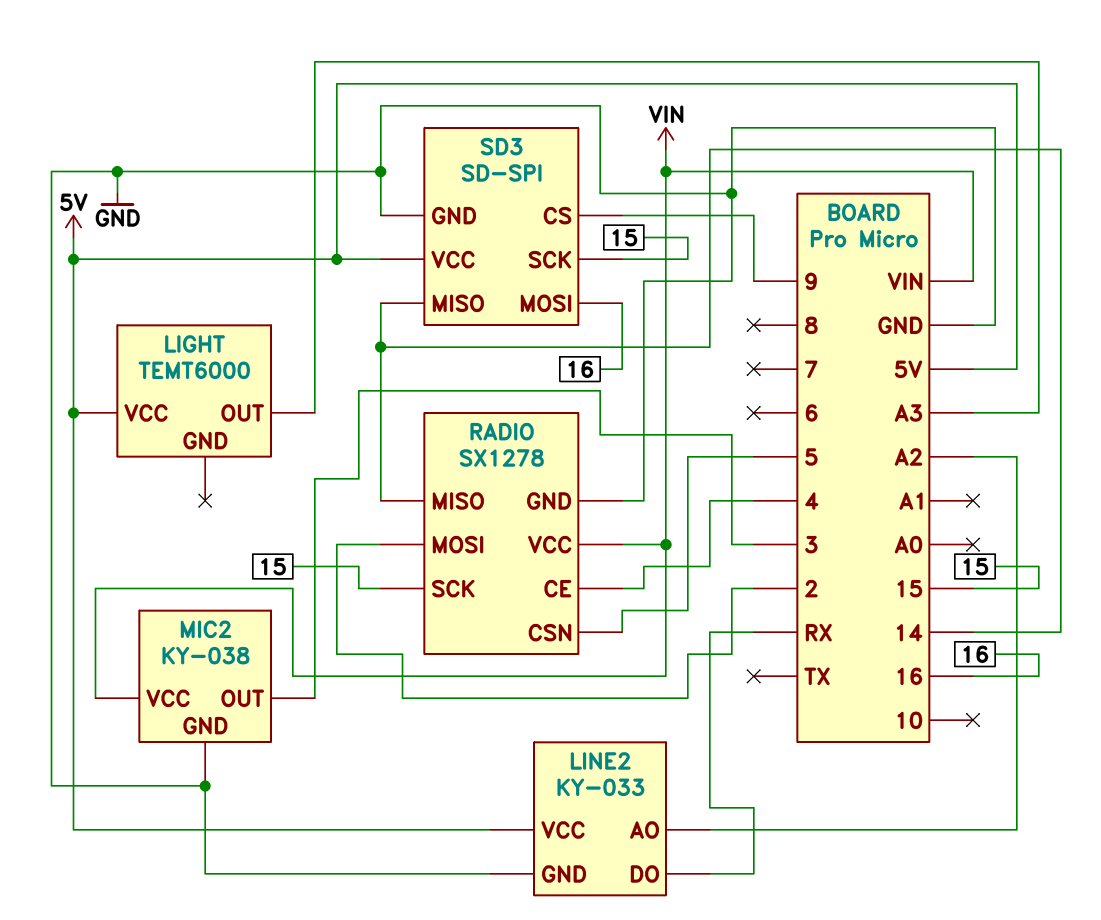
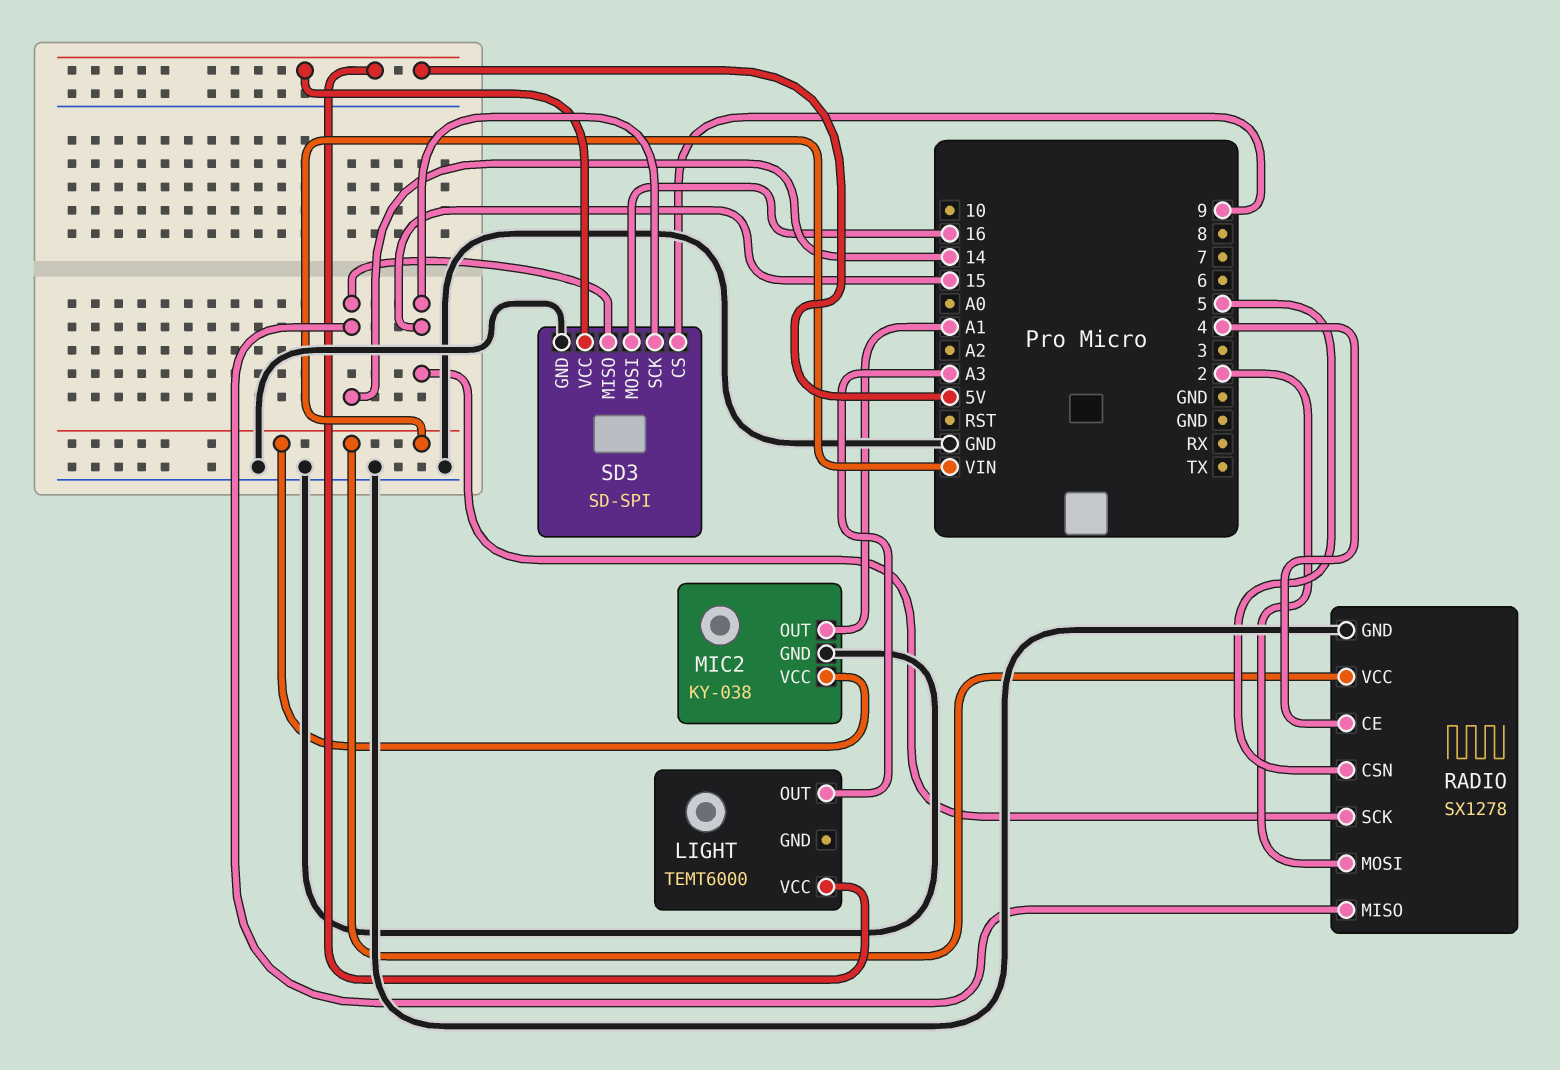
LINE2: KY-033 -> none
LINE2 pin AO: A2 -> none
LINE2 pin DO: RX -> none
LINE2 pin GND: GND -> none
LINE2 pin VCC: 5V -> none
MIC2 pin OUT: 3 -> A1

